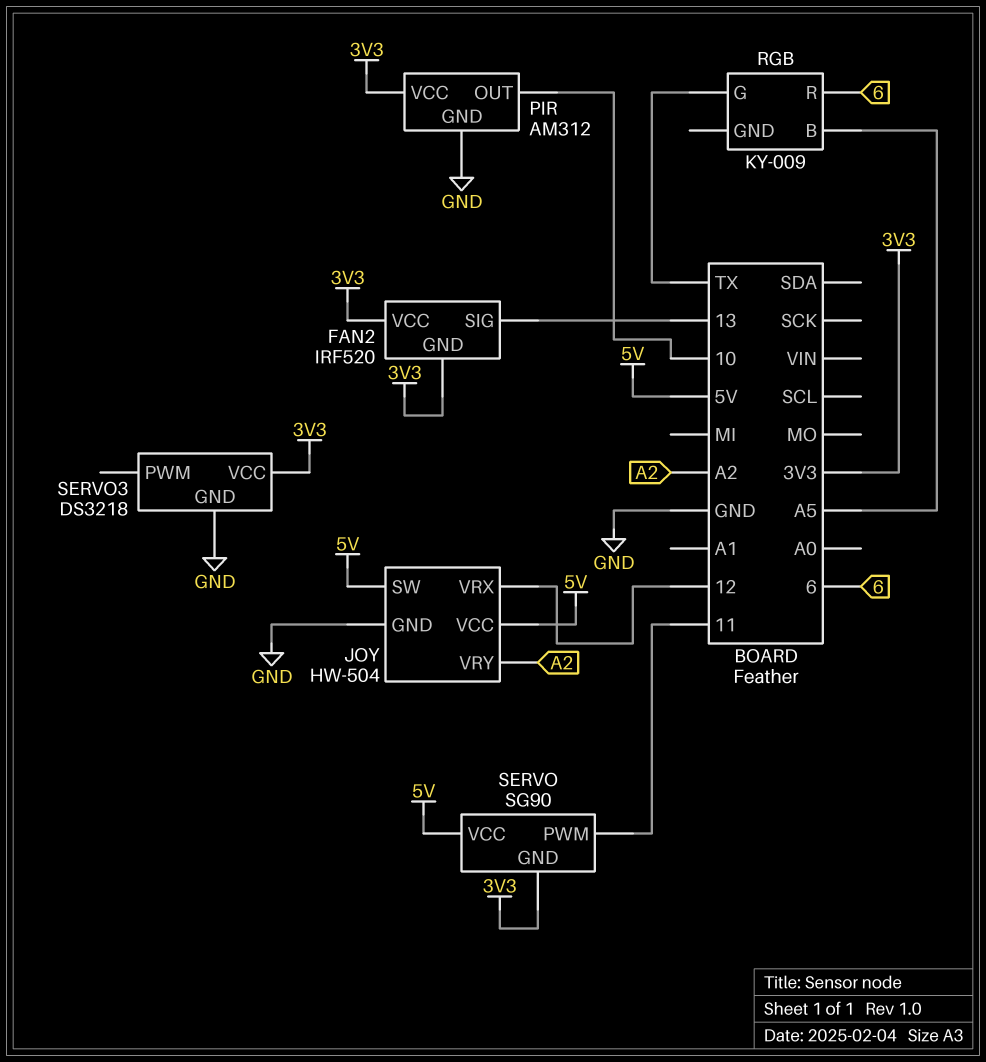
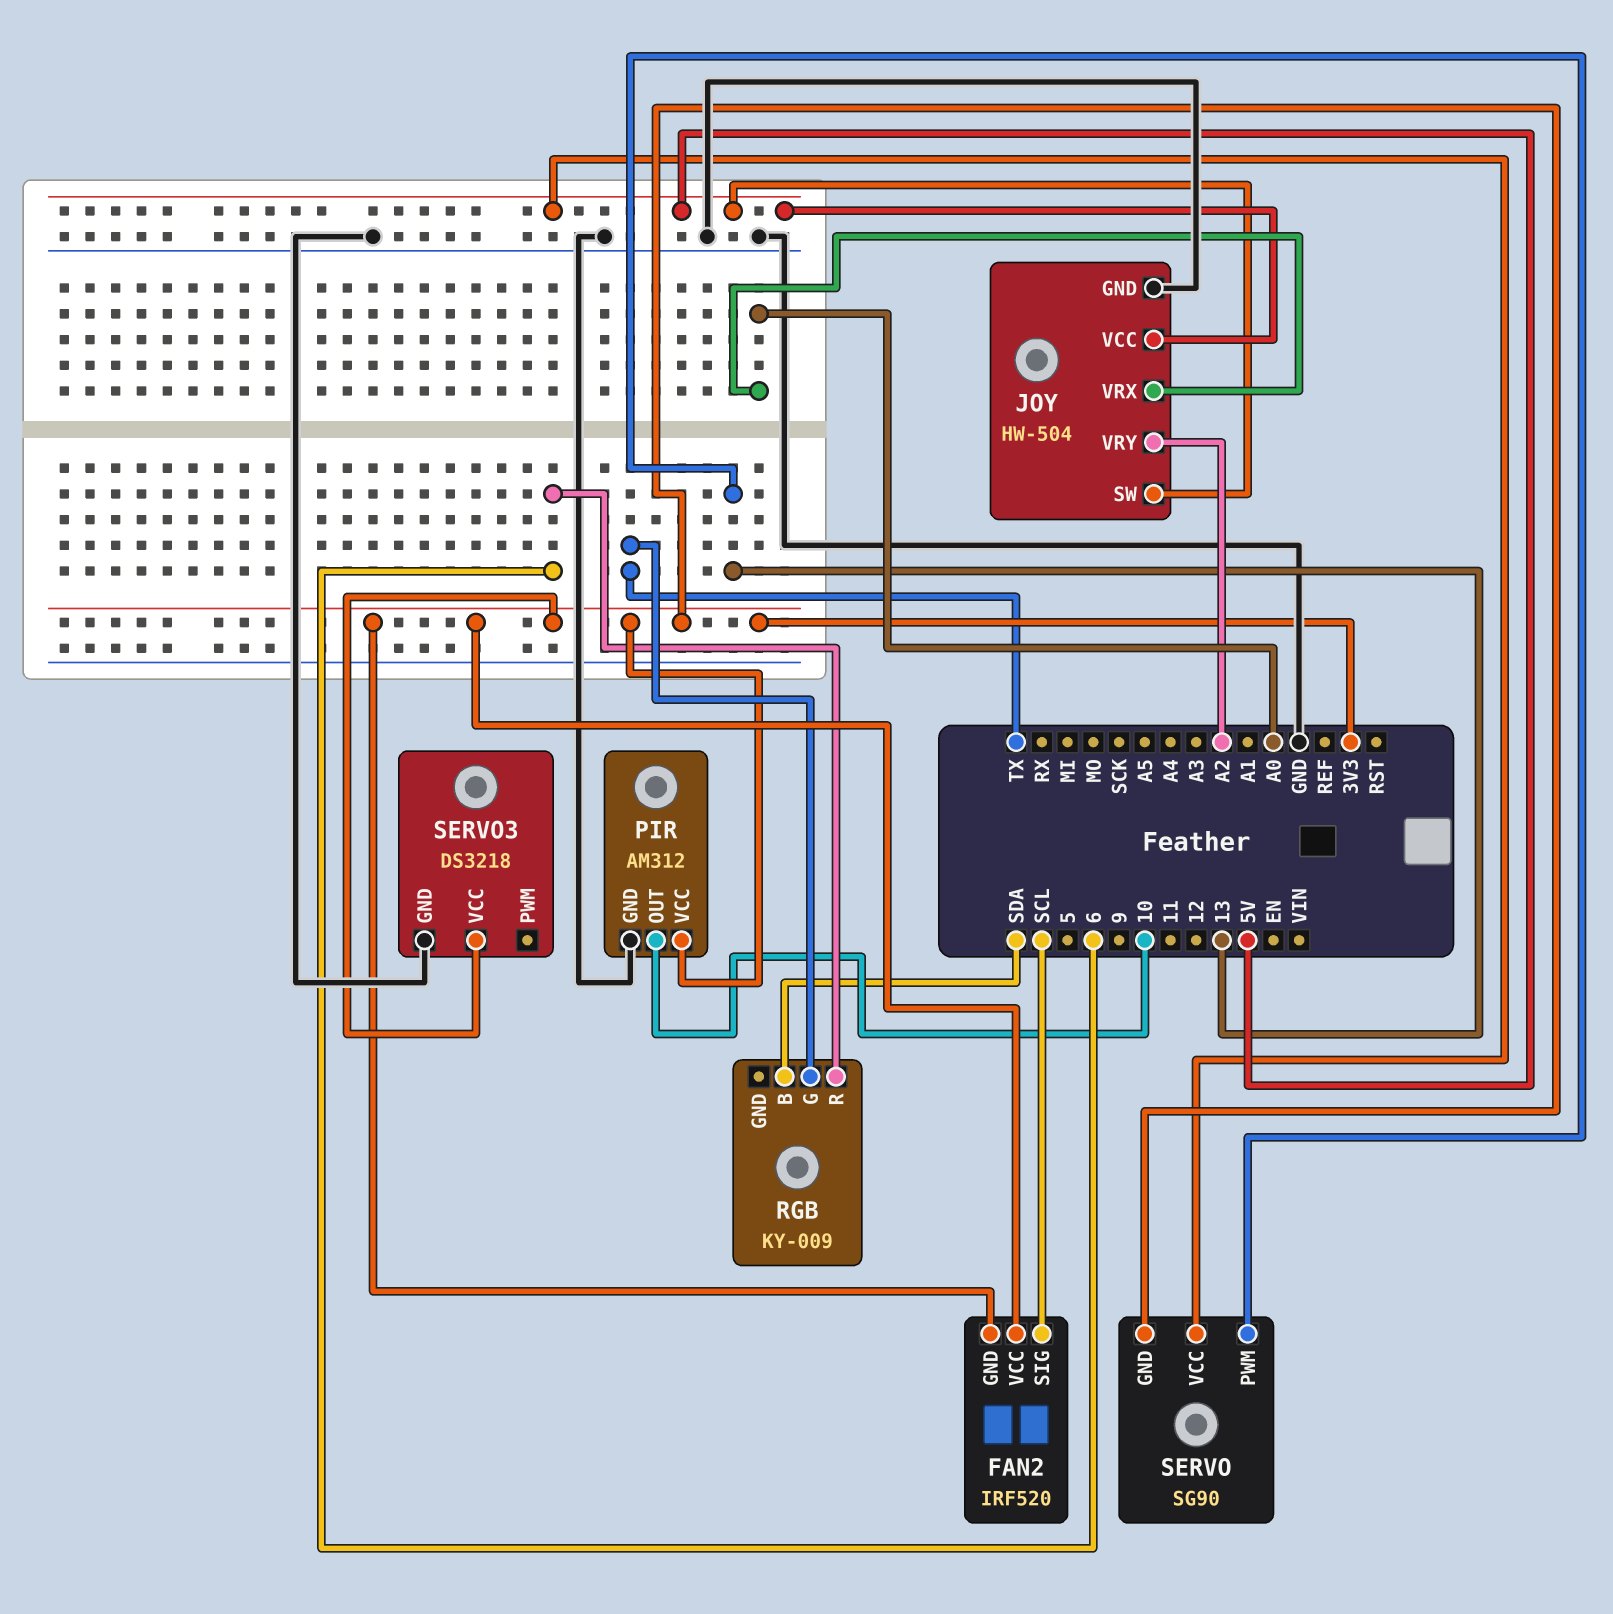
FAN2 pin SIG: 13 -> SCL
JOY pin VRX: 12 -> A0
RGB pin B: A5 -> SDA
SERVO pin PWM: 11 -> 13

